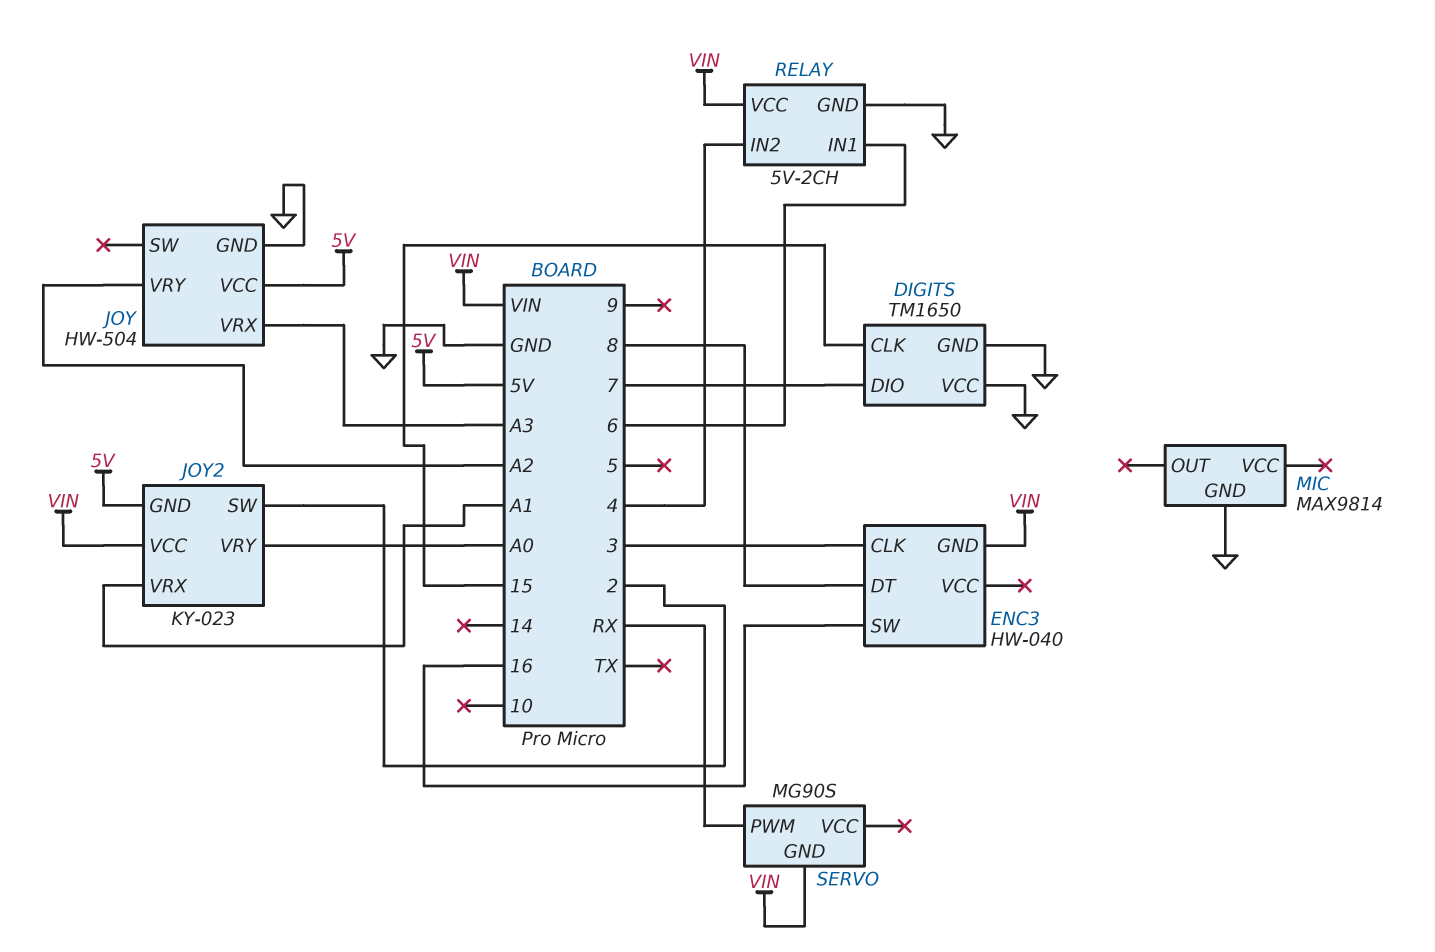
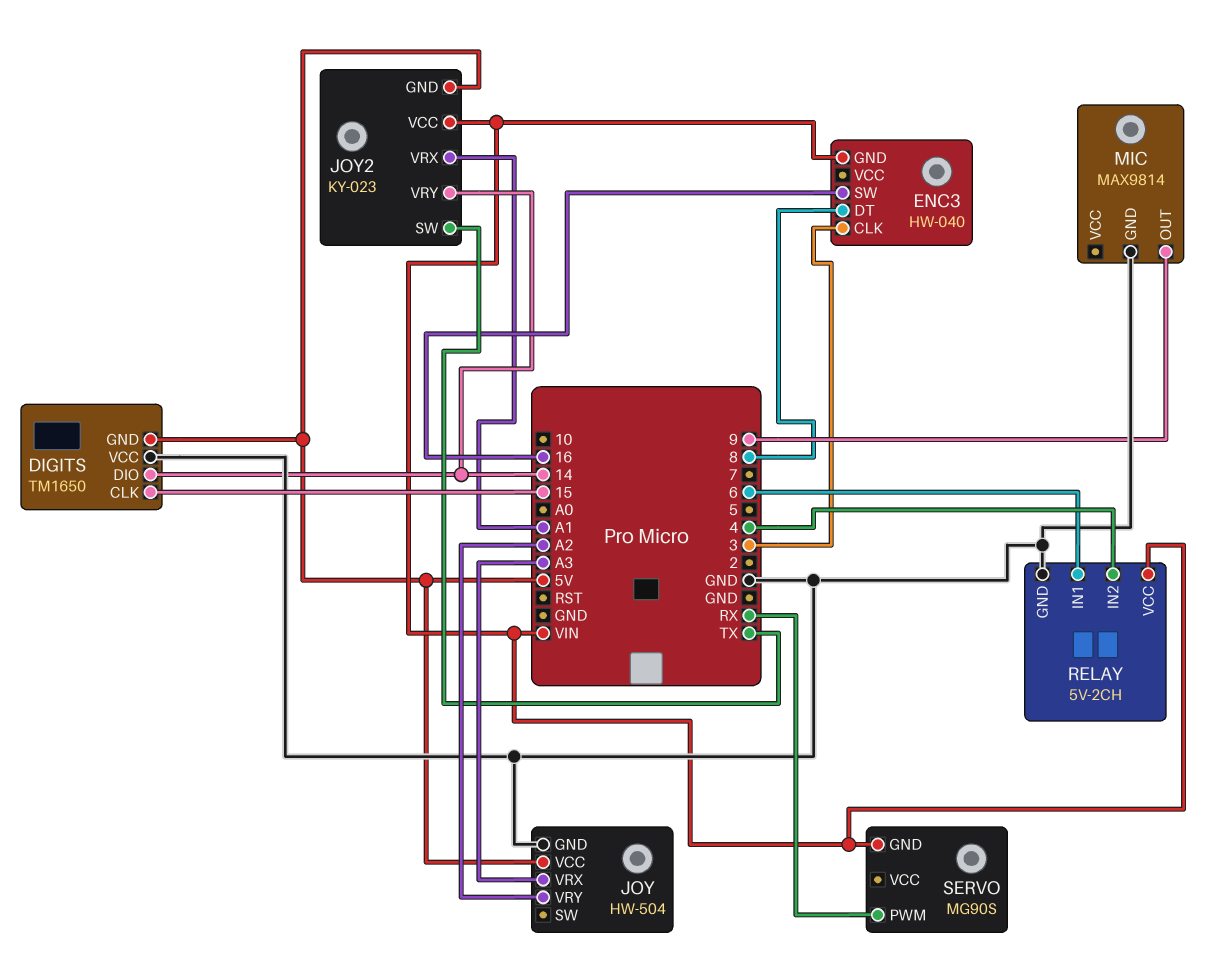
DIGITS pin DIO: 7 -> 14
DIGITS pin GND: GND -> 5V
JOY2 pin SW: 2 -> TX
JOY2 pin VRY: A0 -> 14
MIC pin OUT: none -> 9

